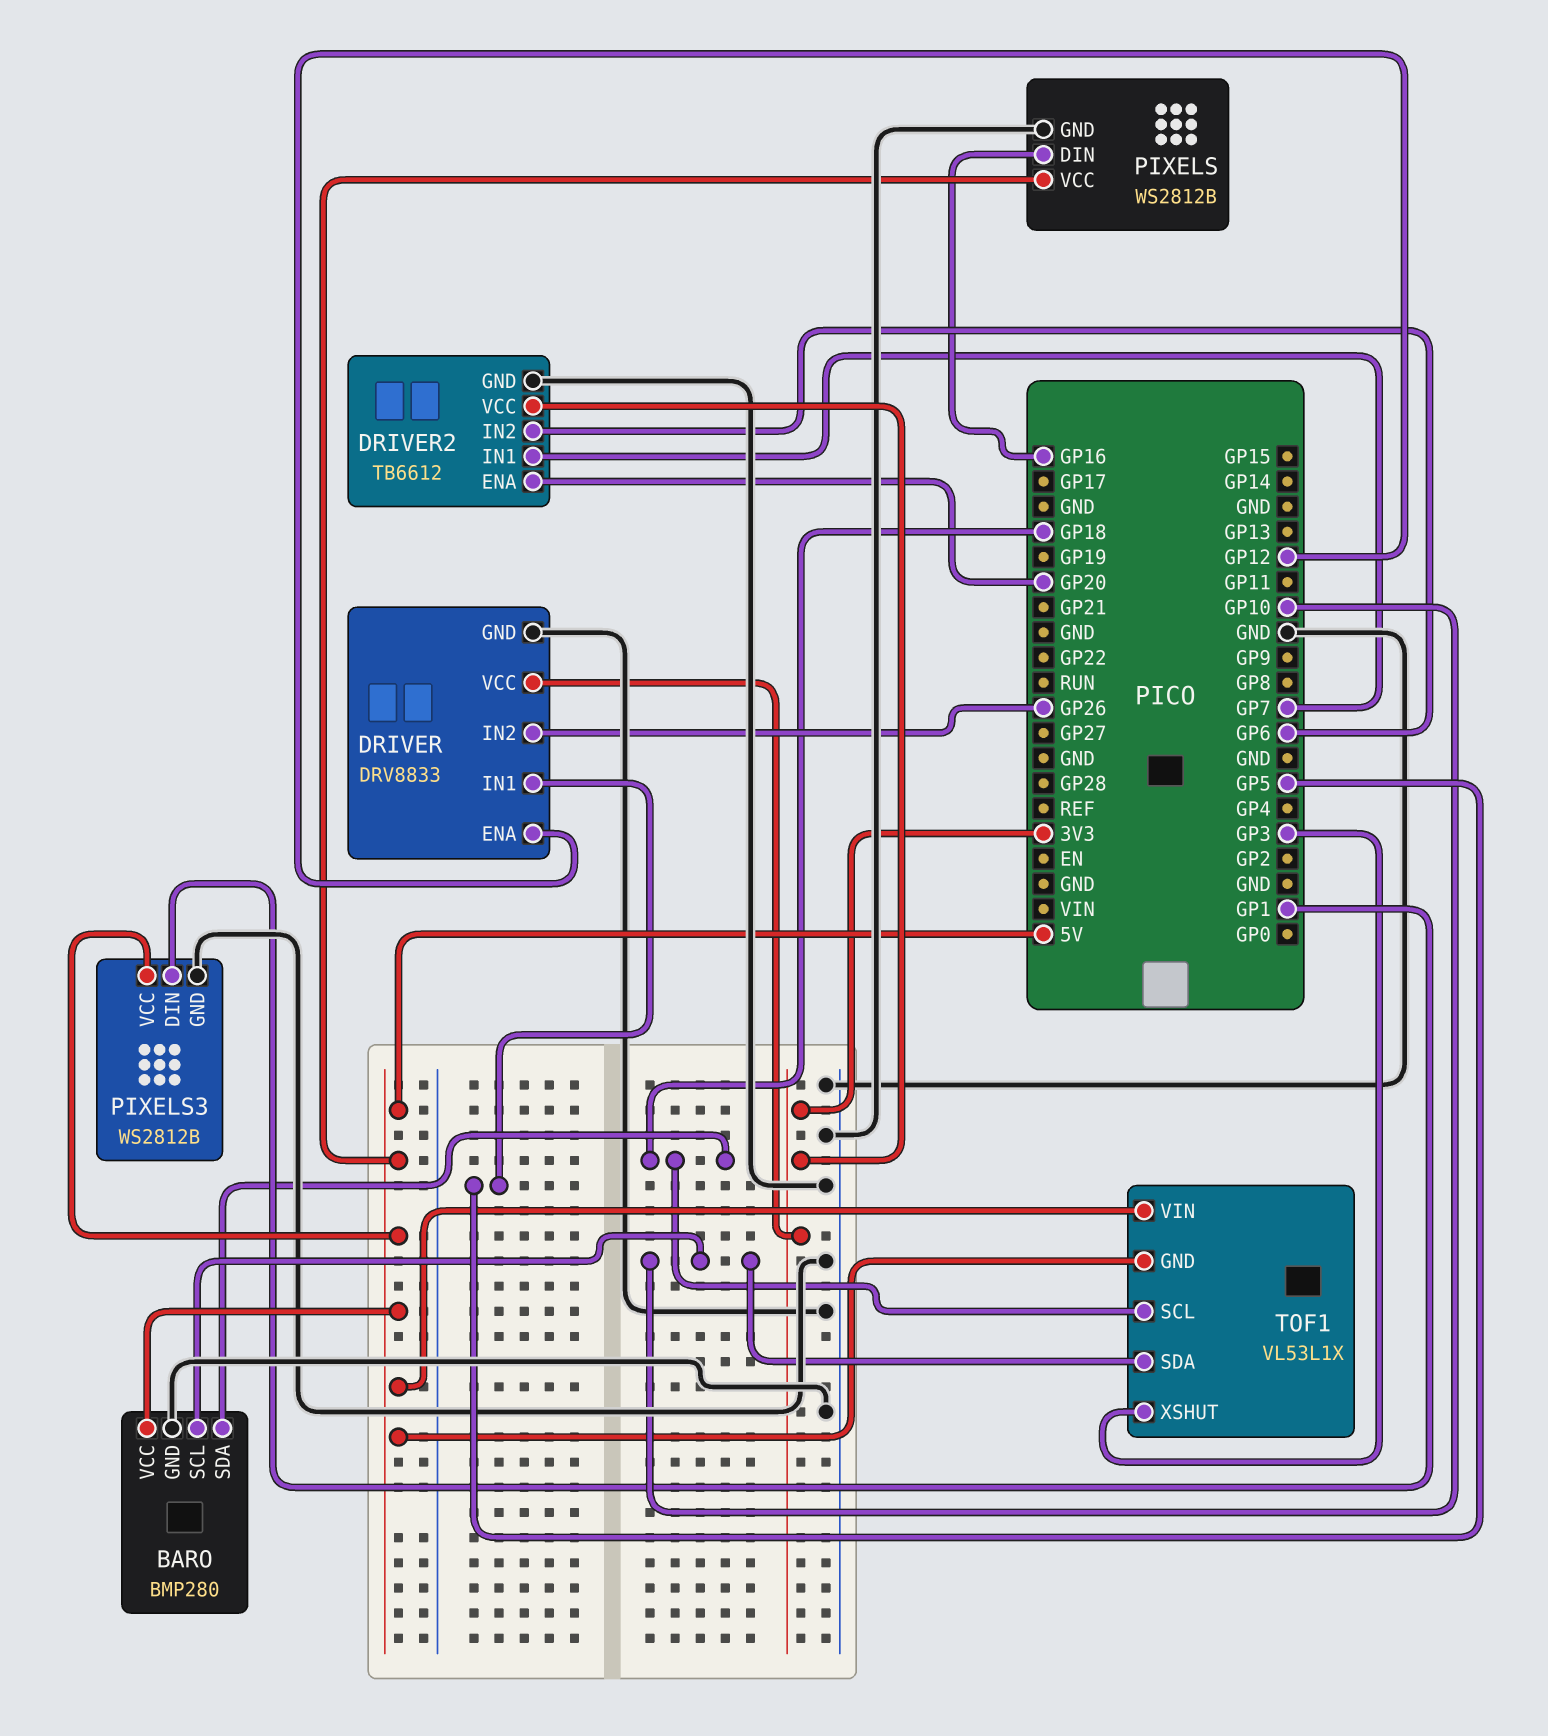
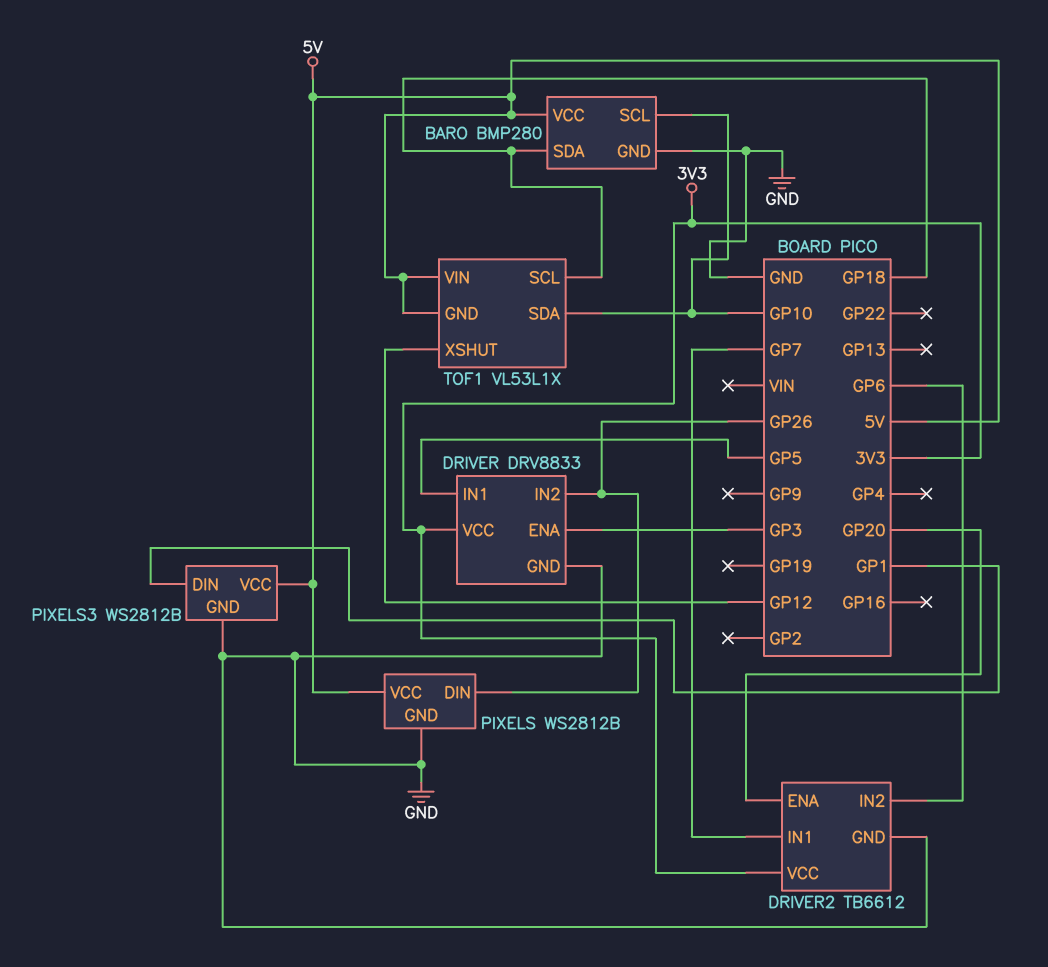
DRIVER pin ENA: GP12 -> GP3
PIXELS pin DIN: GP16 -> GP26
TOF1 pin XSHUT: GP3 -> GP12

